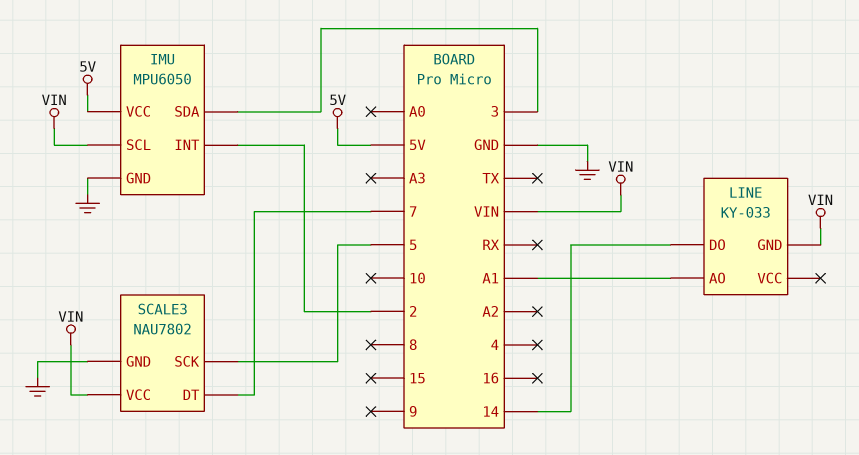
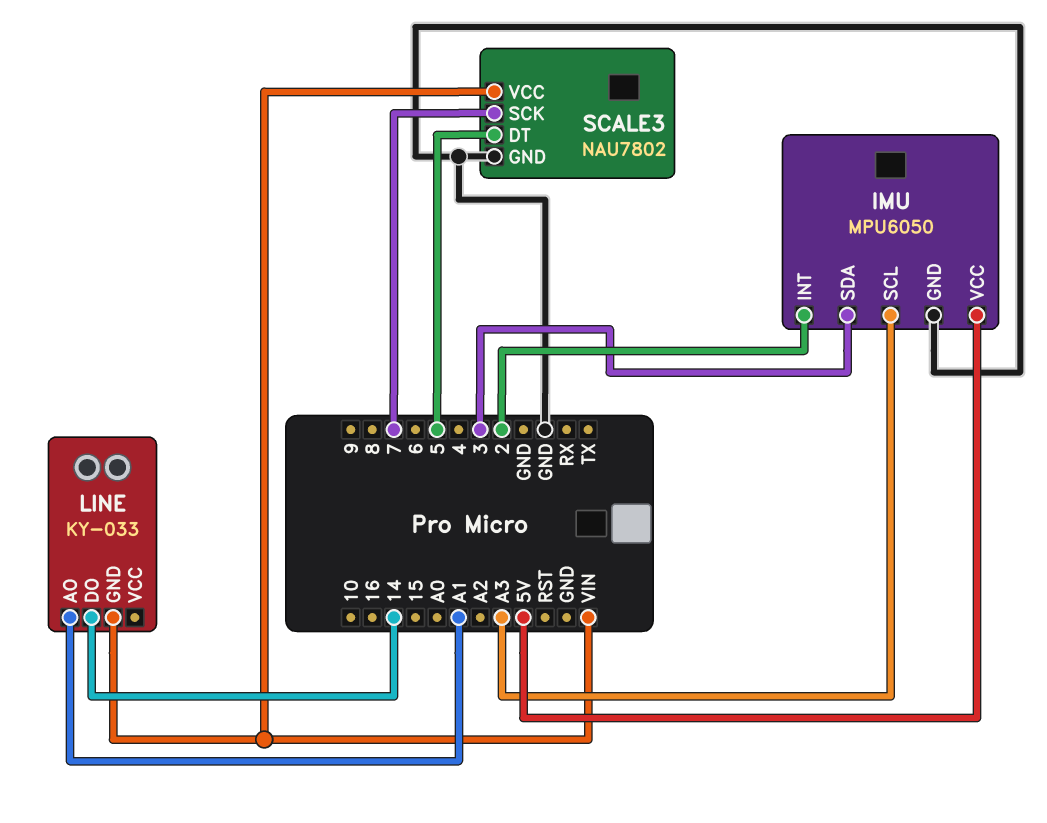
IMU pin SCL: VIN -> A3
SCALE3 pin DT: 7 -> 5
SCALE3 pin SCK: 5 -> 7

